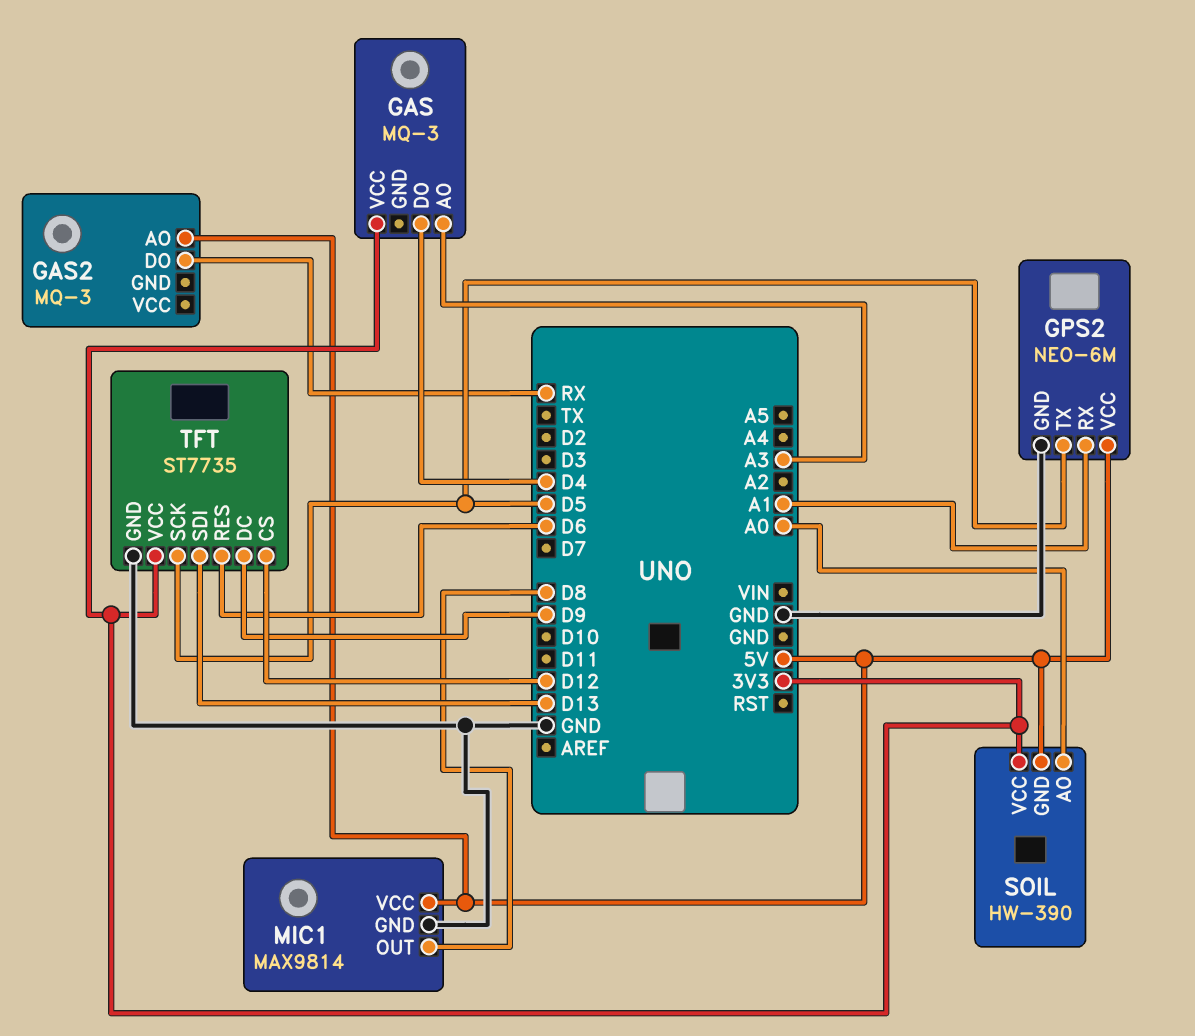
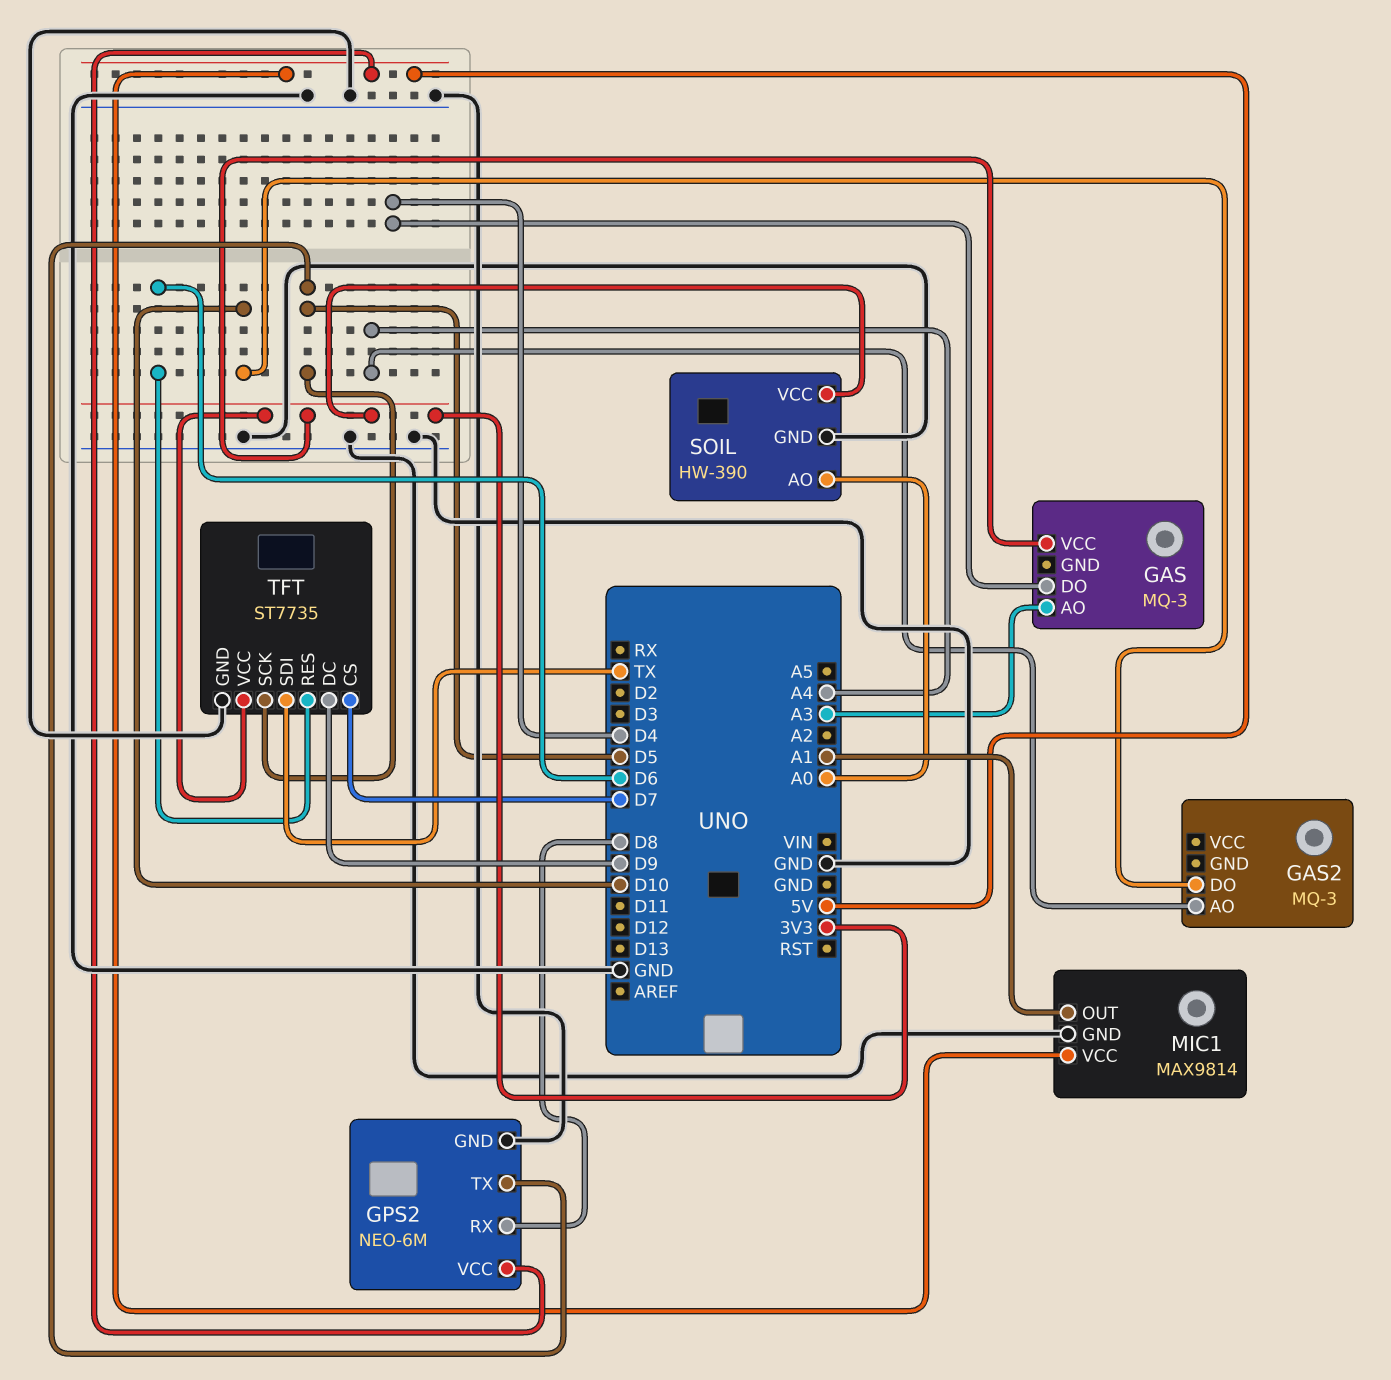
GAS2 pin AO: 5V -> A4
GAS2 pin DO: RX -> D10
GPS2 pin RX: A1 -> D8
MIC1 pin OUT: D8 -> A1
SOIL pin GND: 5V -> GND
TFT pin CS: D12 -> D7
TFT pin SDI: D13 -> TX

